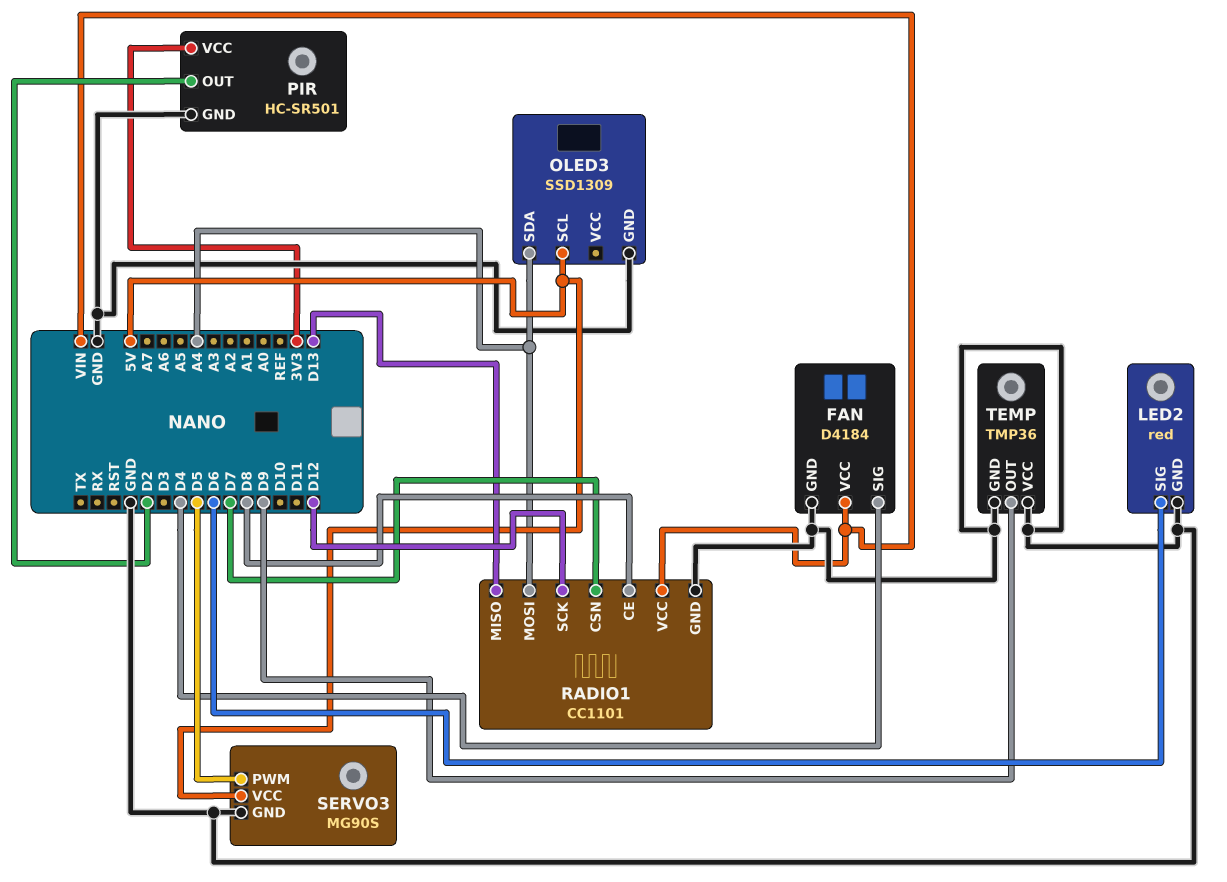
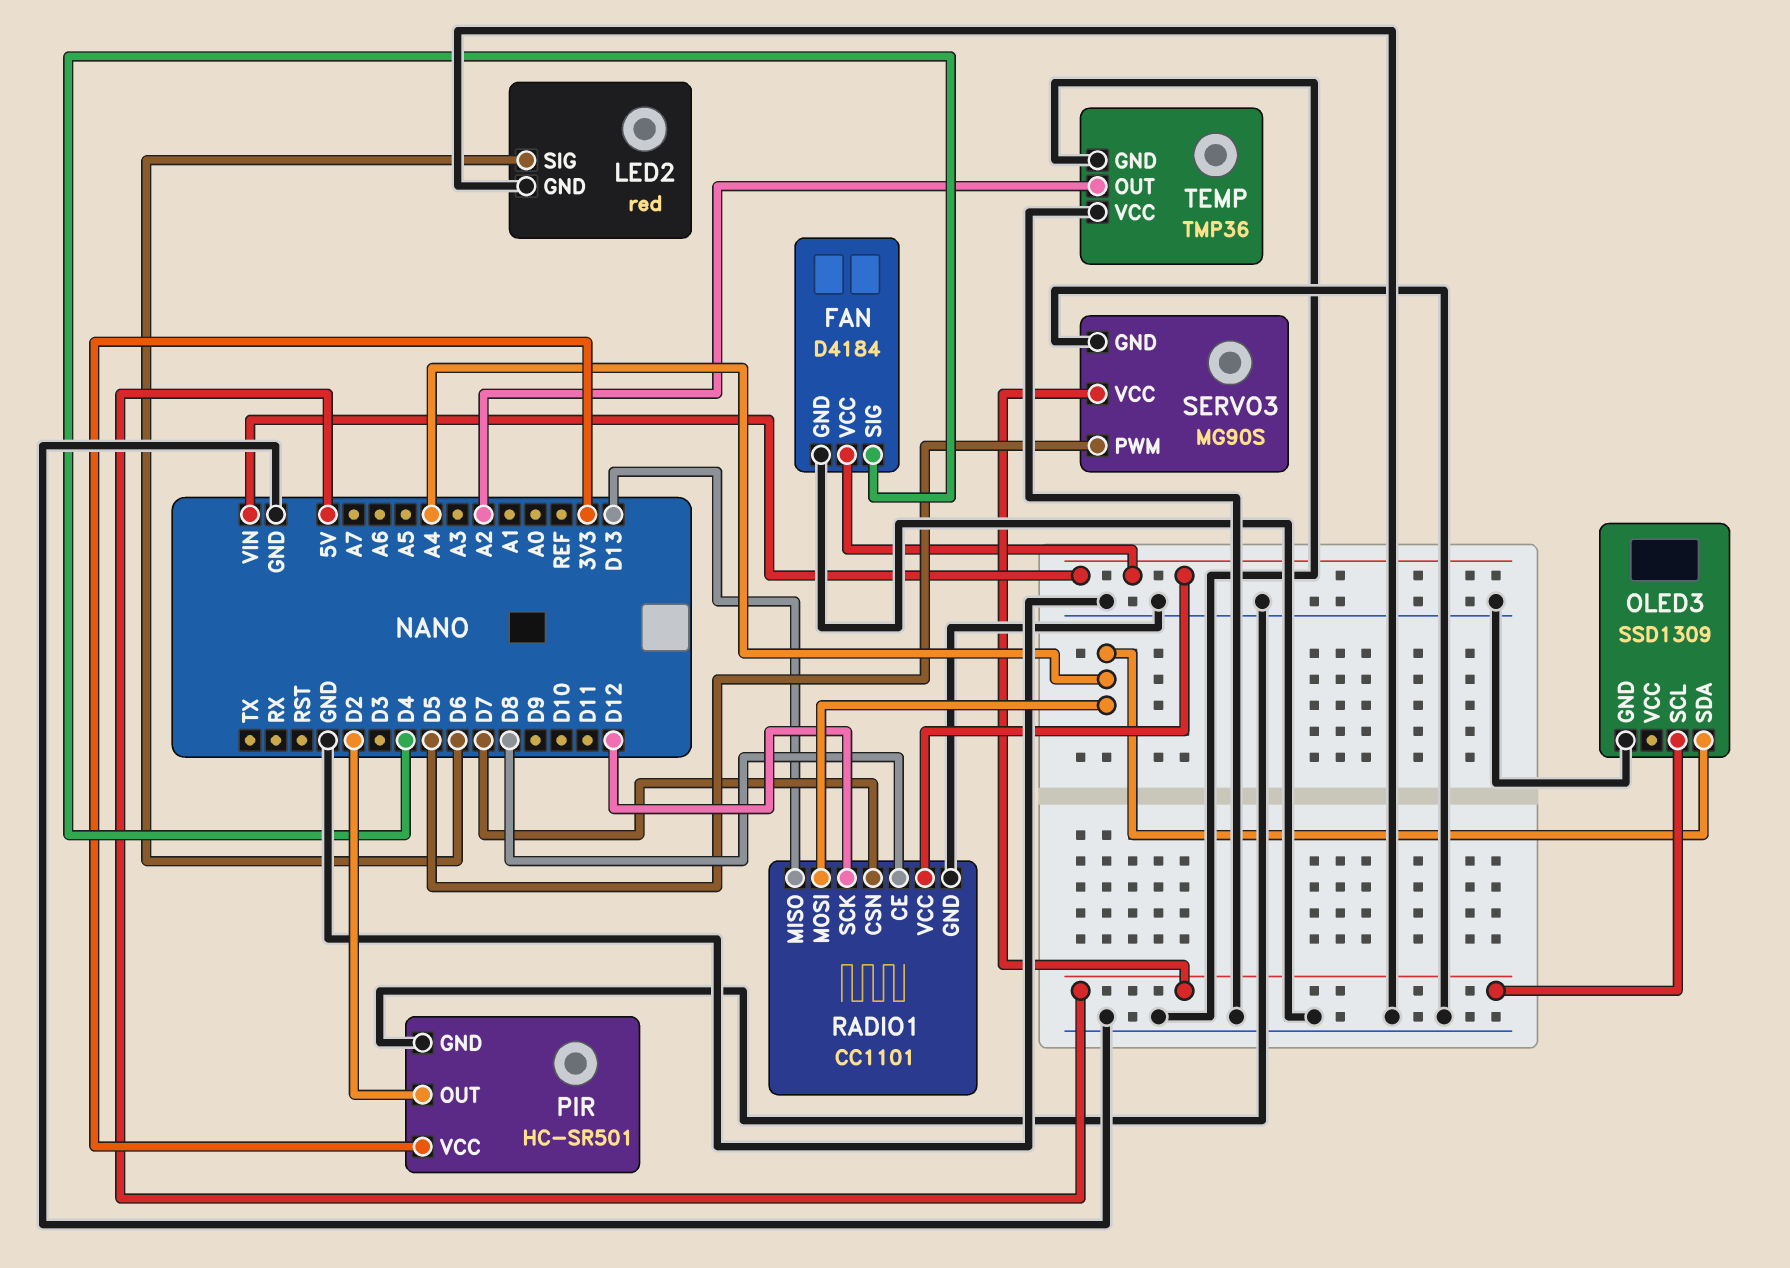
TEMP pin OUT: D9 -> A2

